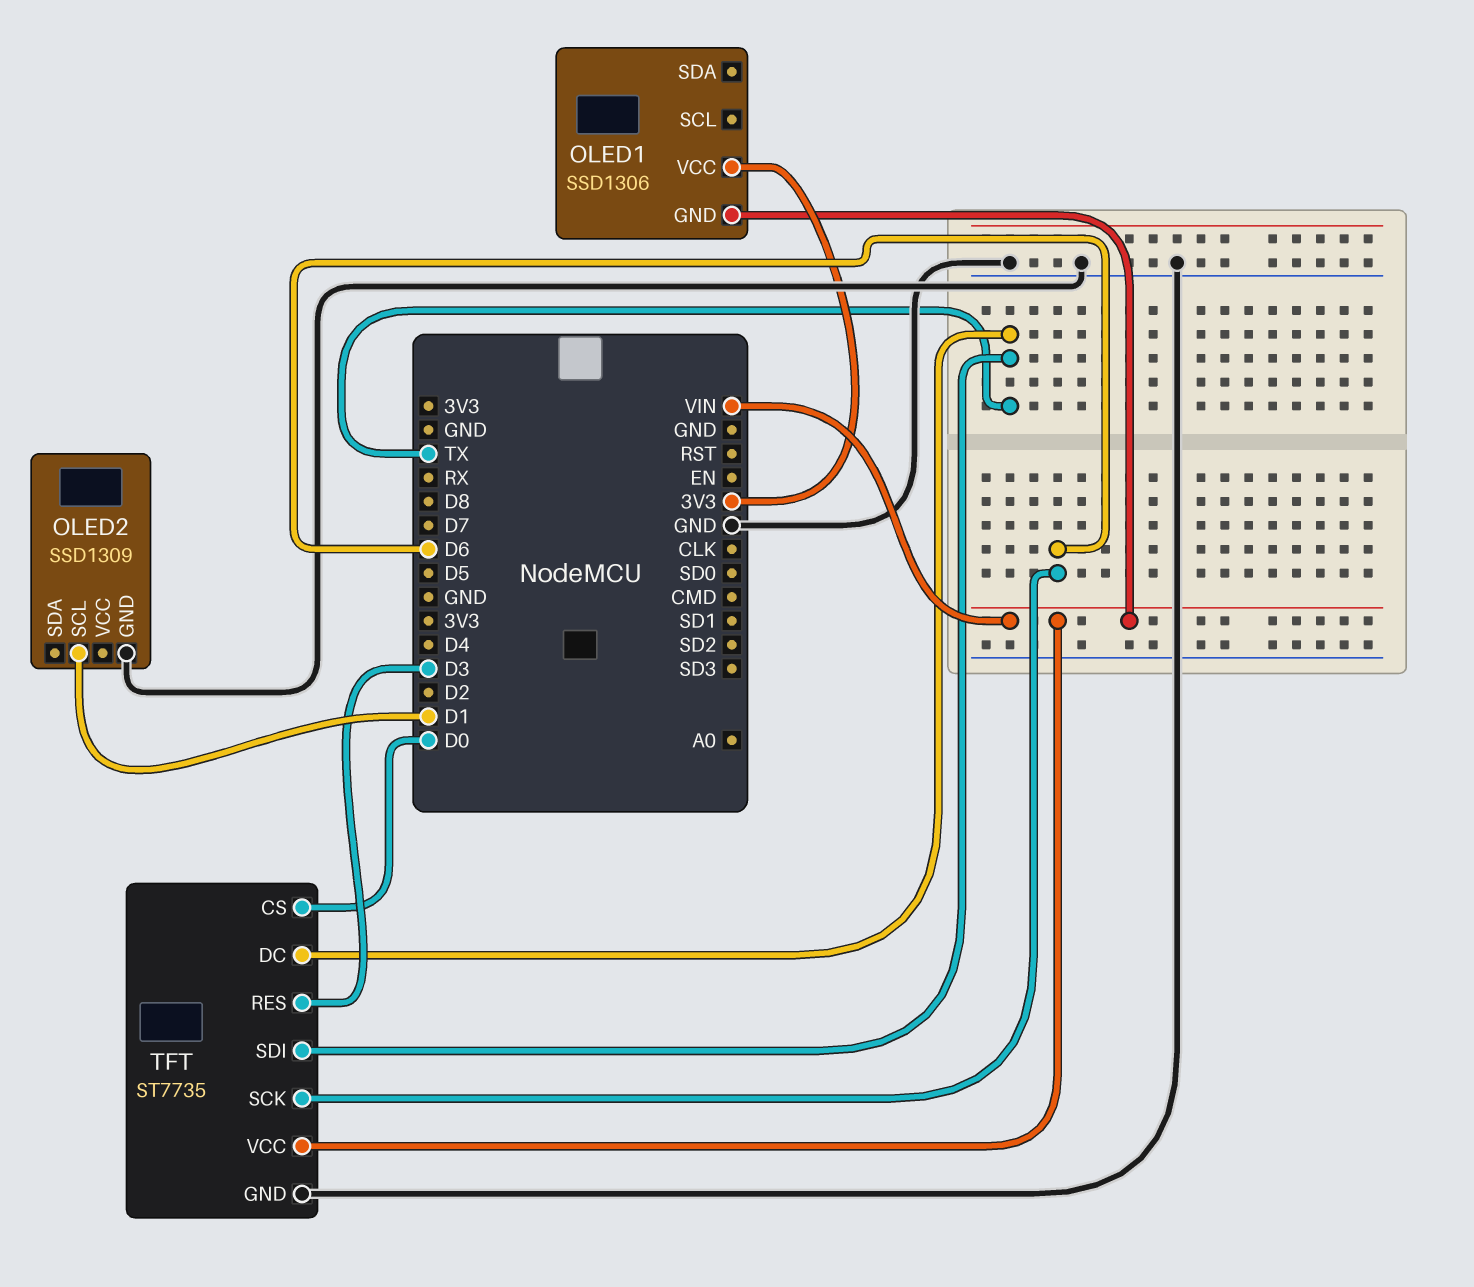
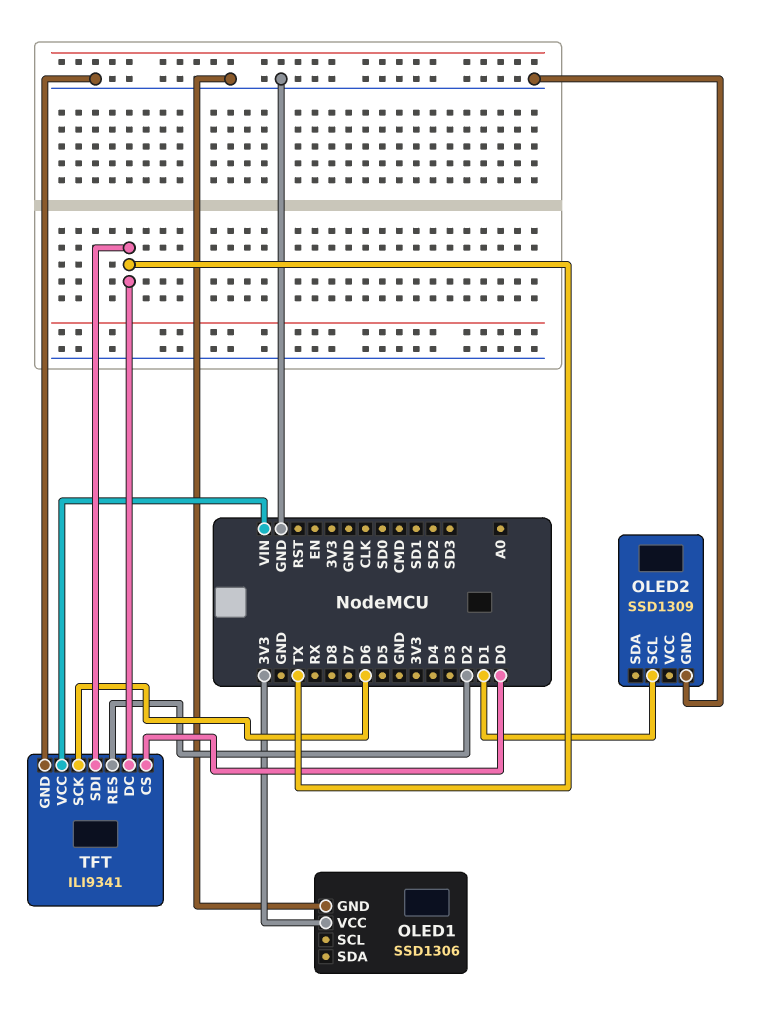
OLED1 pin GND: VIN -> GND
TFT: ST7735 -> ILI9341
TFT pin RES: D3 -> D2

